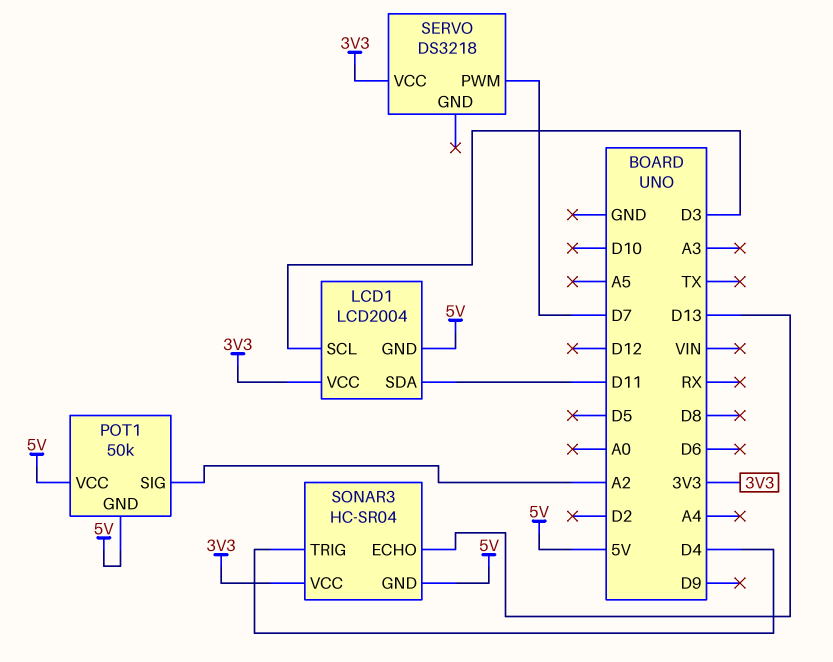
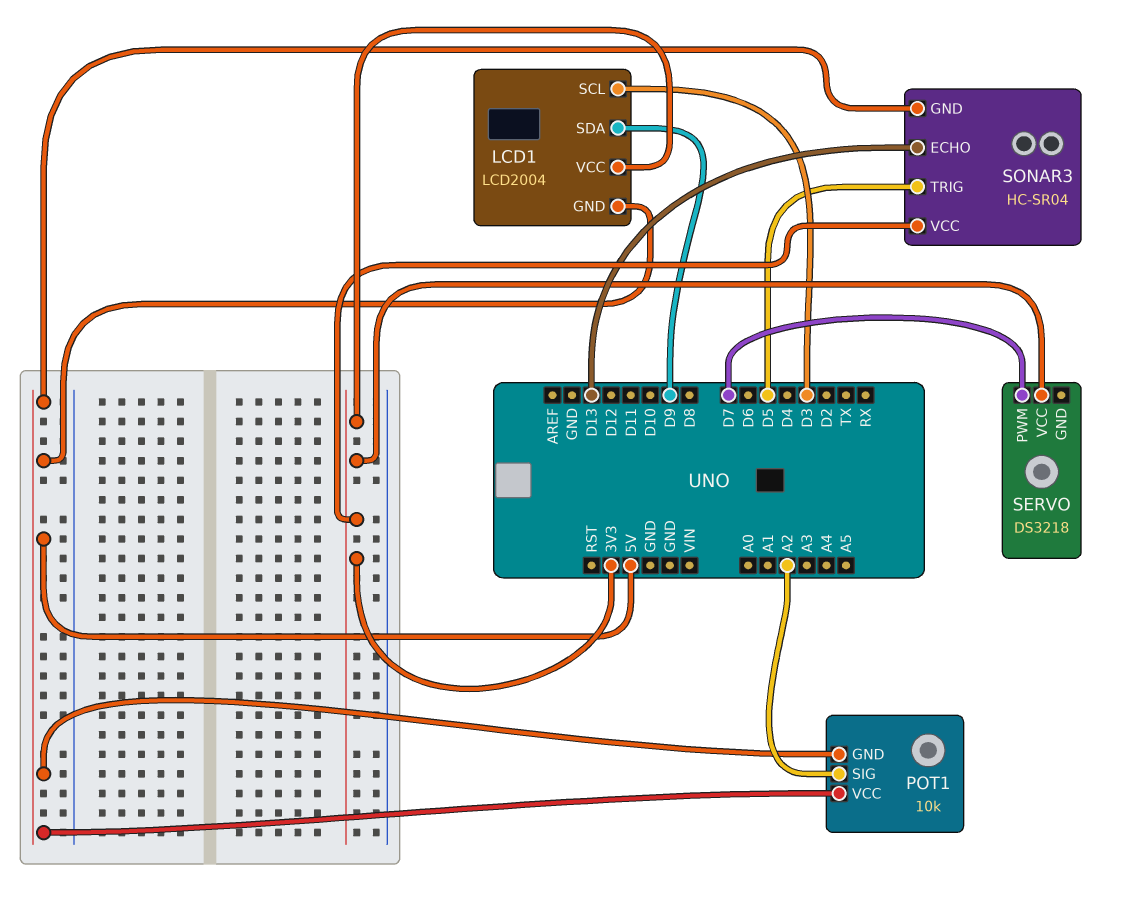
LCD1 pin SDA: D11 -> D9
POT1: 50k -> 10k
SONAR3 pin TRIG: D4 -> D5

